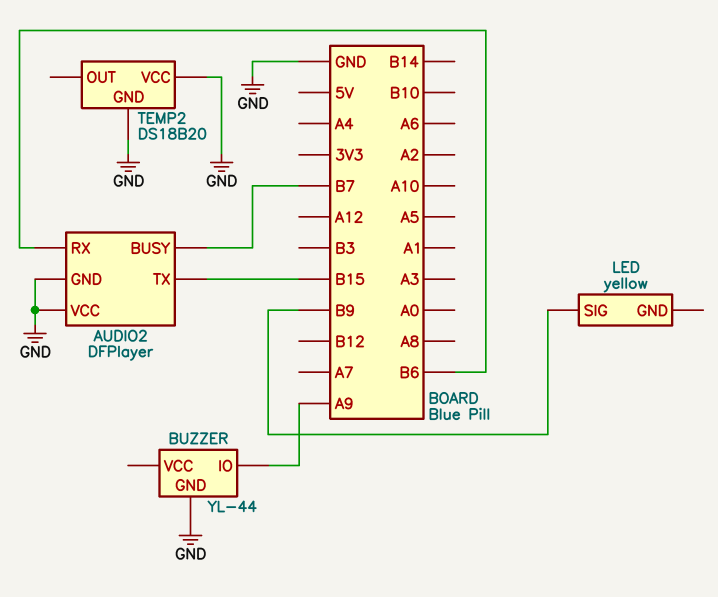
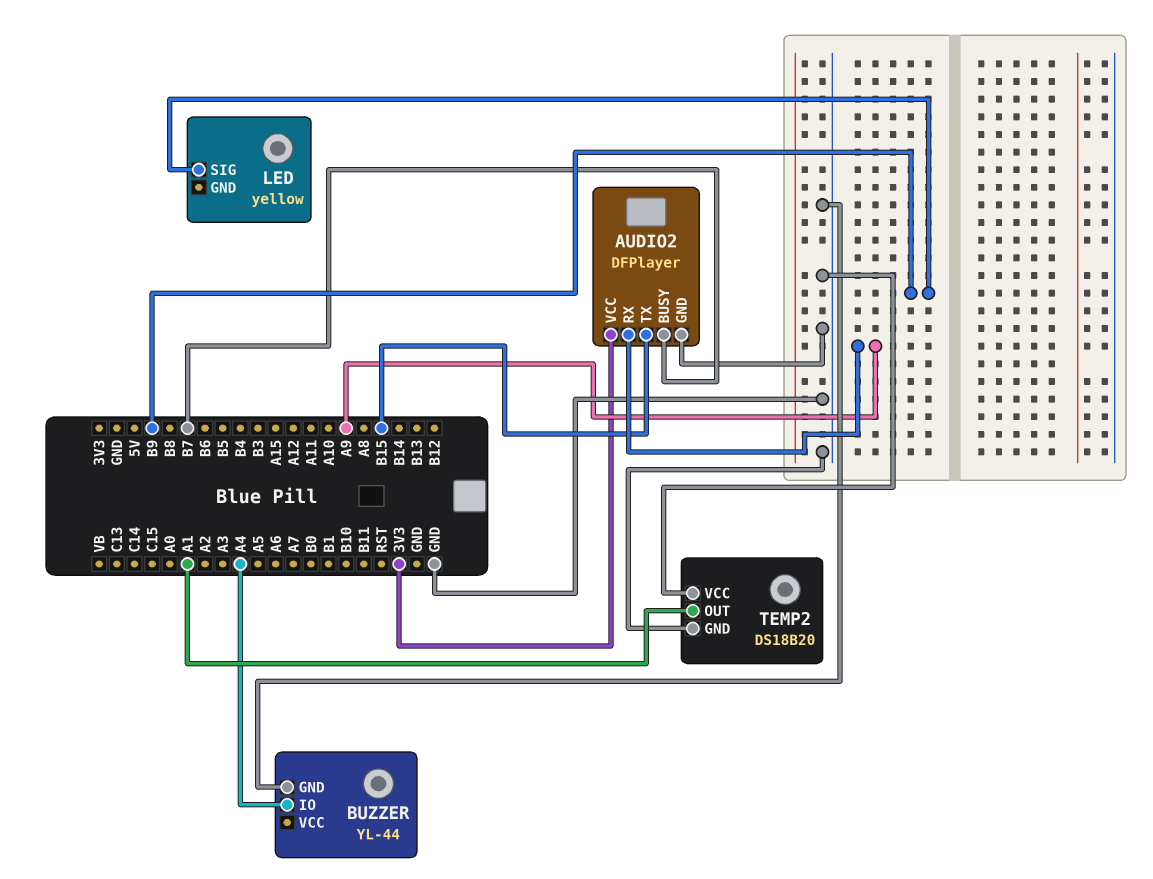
AUDIO2 pin RX: B6 -> A9
AUDIO2 pin VCC: GND -> 3V3
BUZZER pin IO: A9 -> A4
TEMP2 pin OUT: none -> A1

